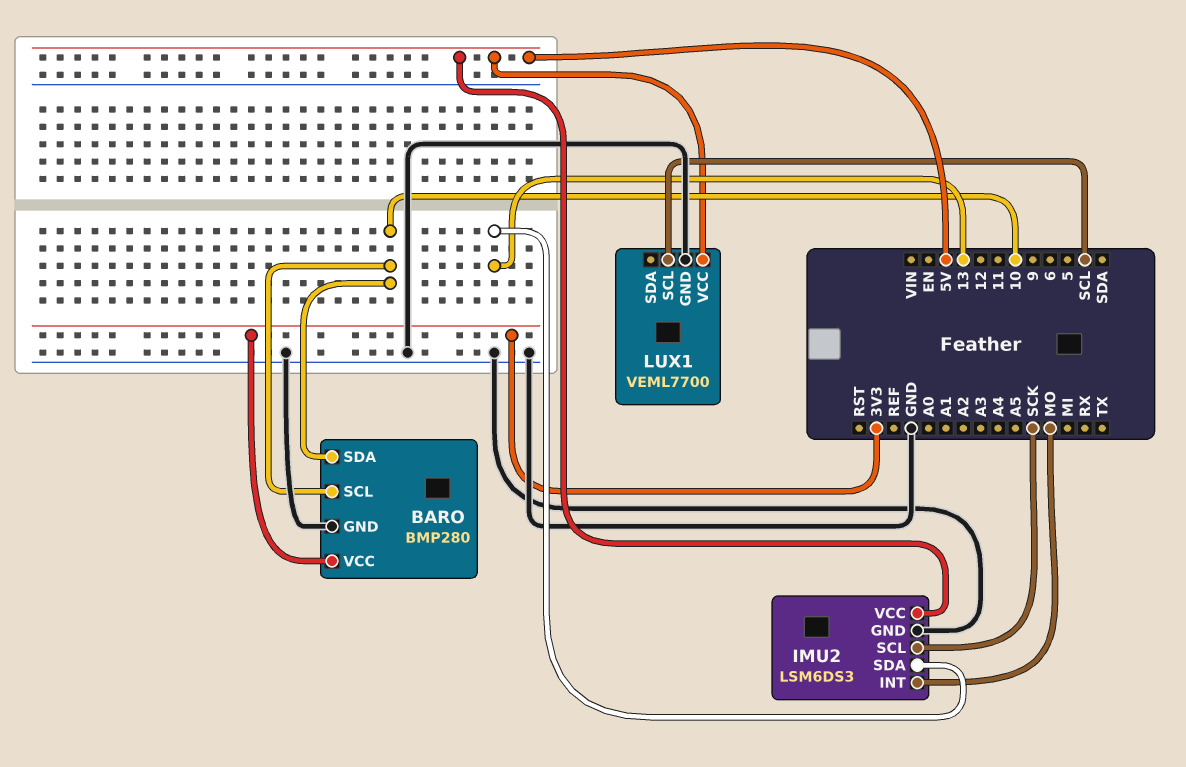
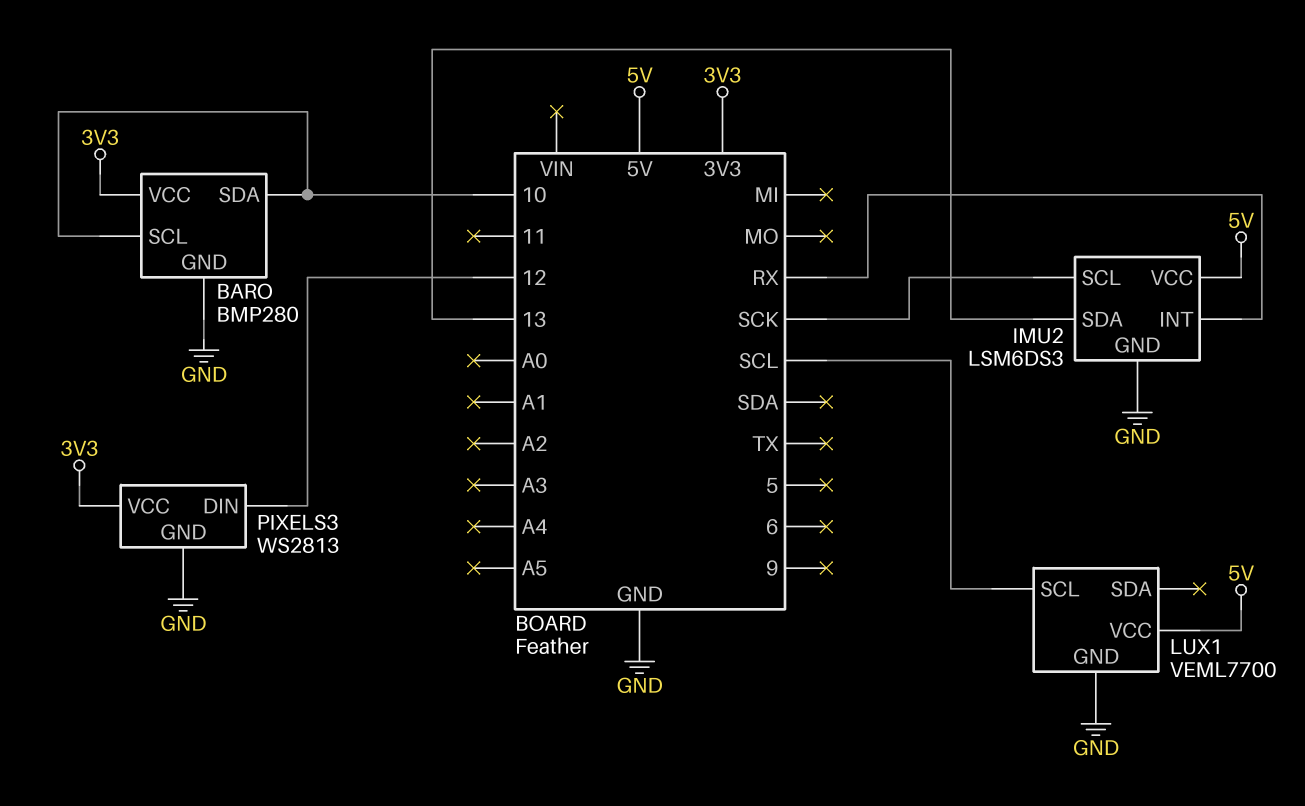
IMU2 pin INT: MO -> RX
PIXELS3: none -> WS2813
PIXELS3 pin DIN: none -> 12
PIXELS3 pin GND: none -> GND
PIXELS3 pin VCC: none -> 3V3

